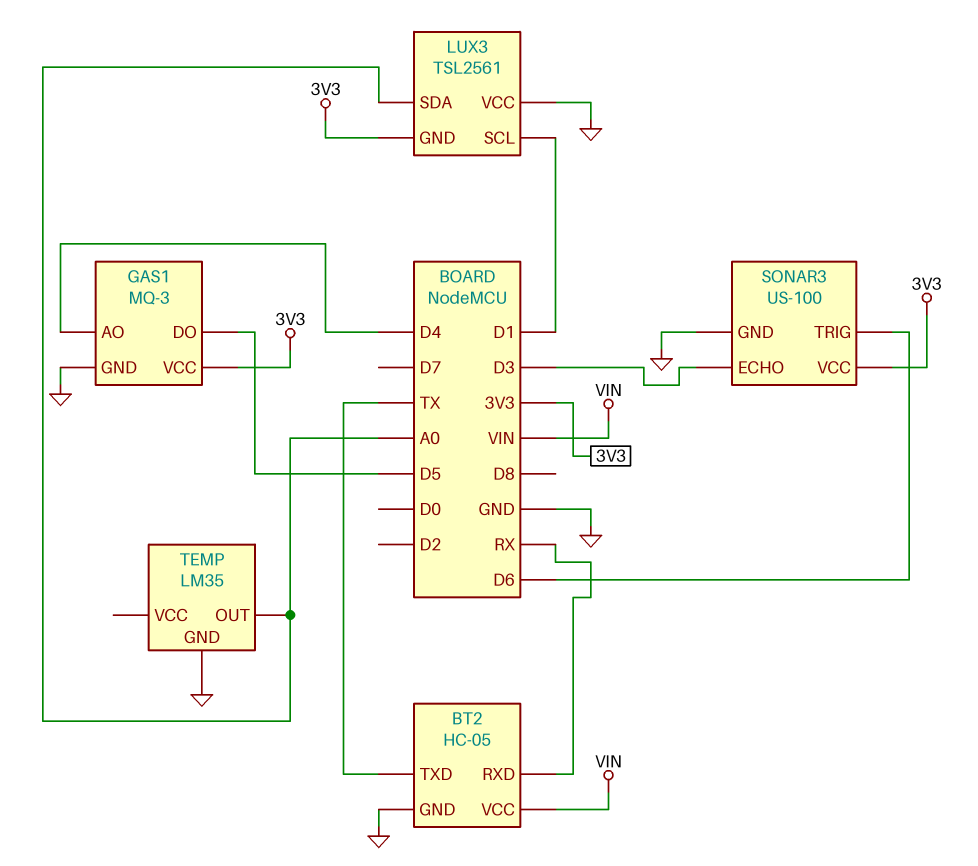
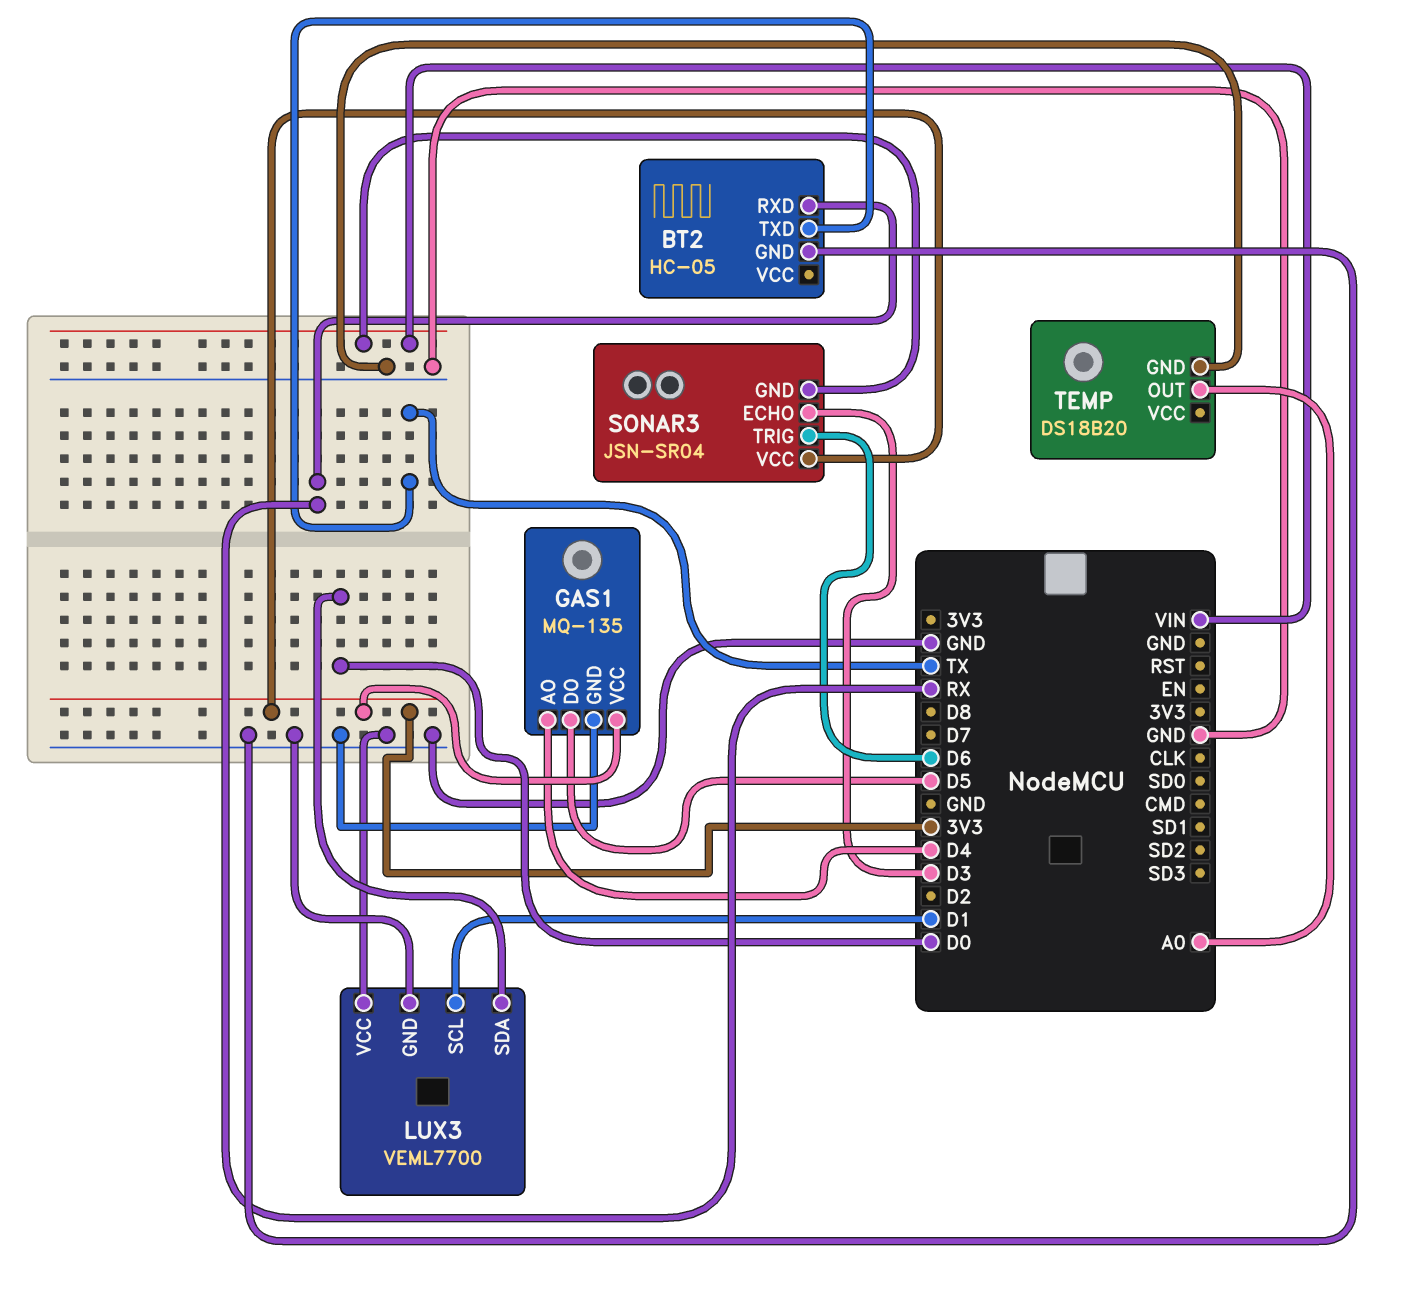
BT2 pin VCC: VIN -> none
GAS1: MQ-3 -> MQ-135
LUX3: TSL2561 -> VEML7700
LUX3 pin GND: 3V3 -> GND
LUX3 pin SDA: A0 -> D0
SONAR3: US-100 -> JSN-SR04
SONAR3 pin GND: GND -> VIN
TEMP: LM35 -> DS18B20

